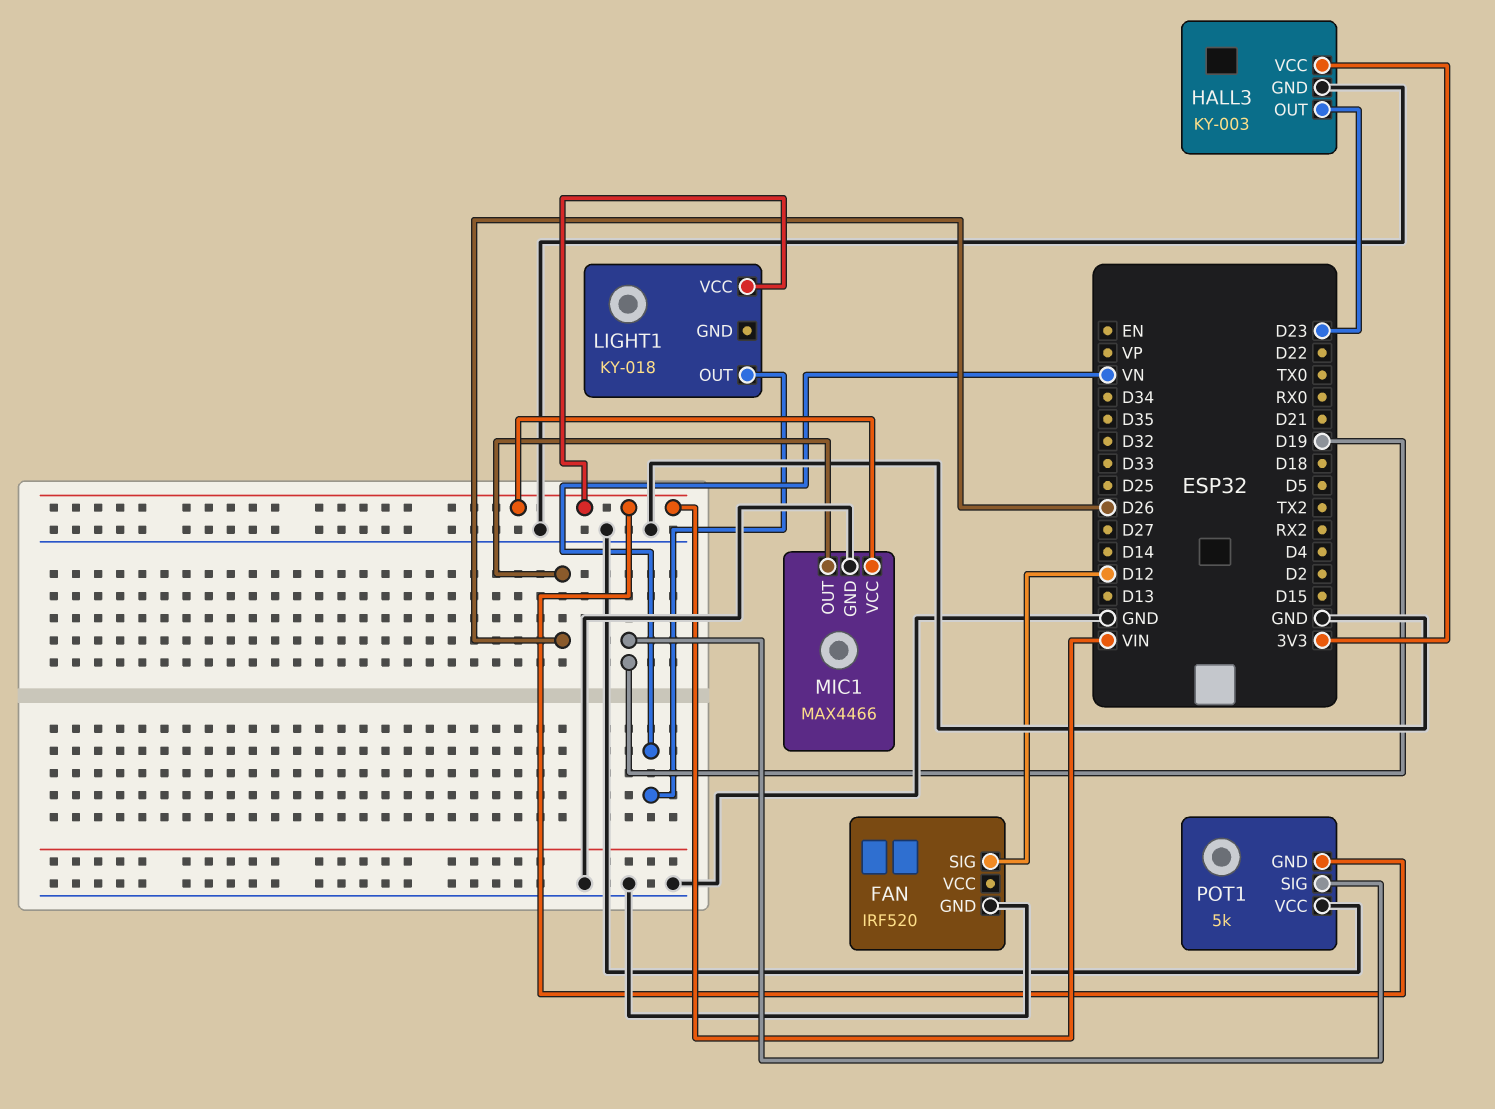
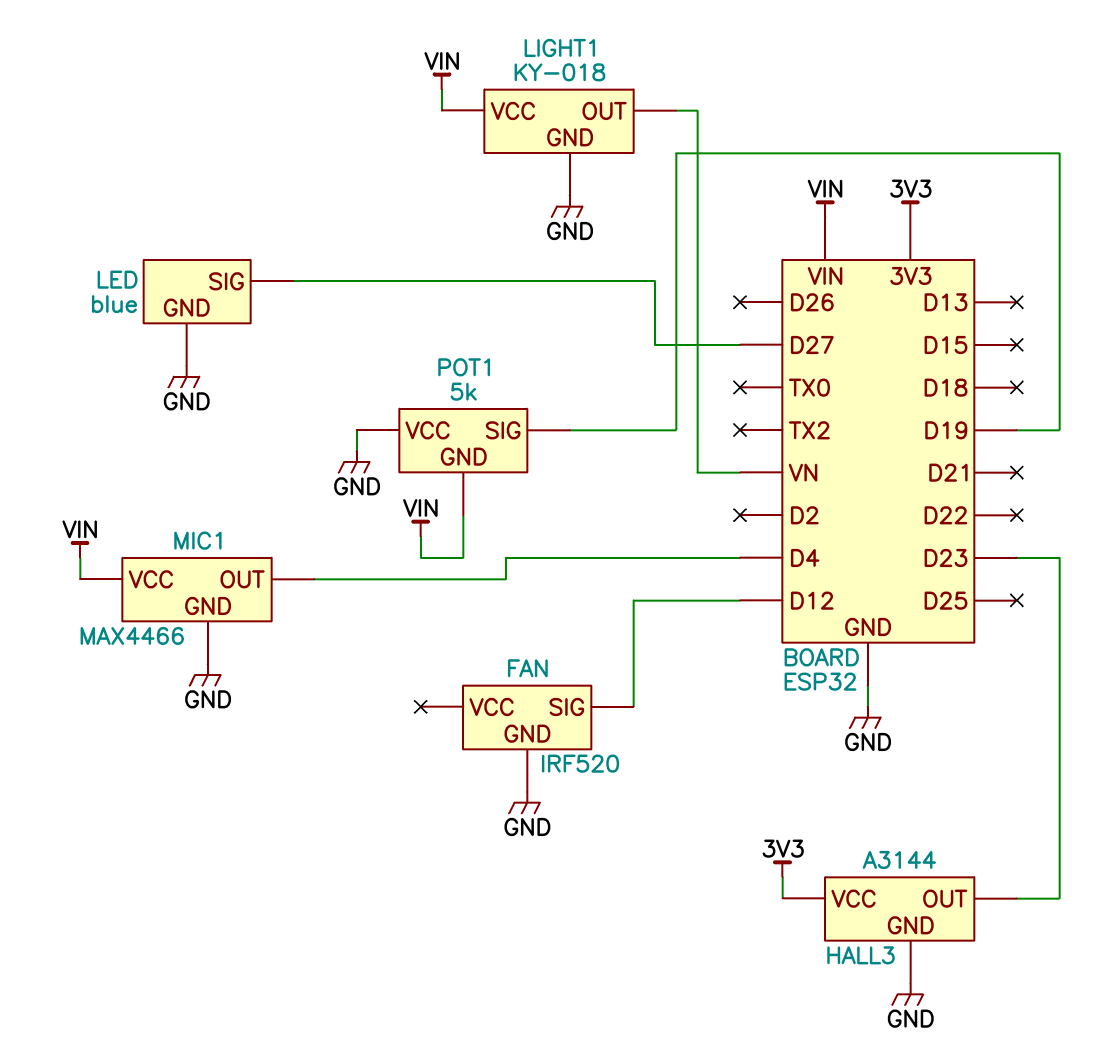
HALL3: KY-003 -> A3144
LED: none -> blue
LED pin GND: none -> GND
LED pin SIG: none -> D27
LIGHT1 pin GND: none -> GND
MIC1 pin OUT: D26 -> D4

